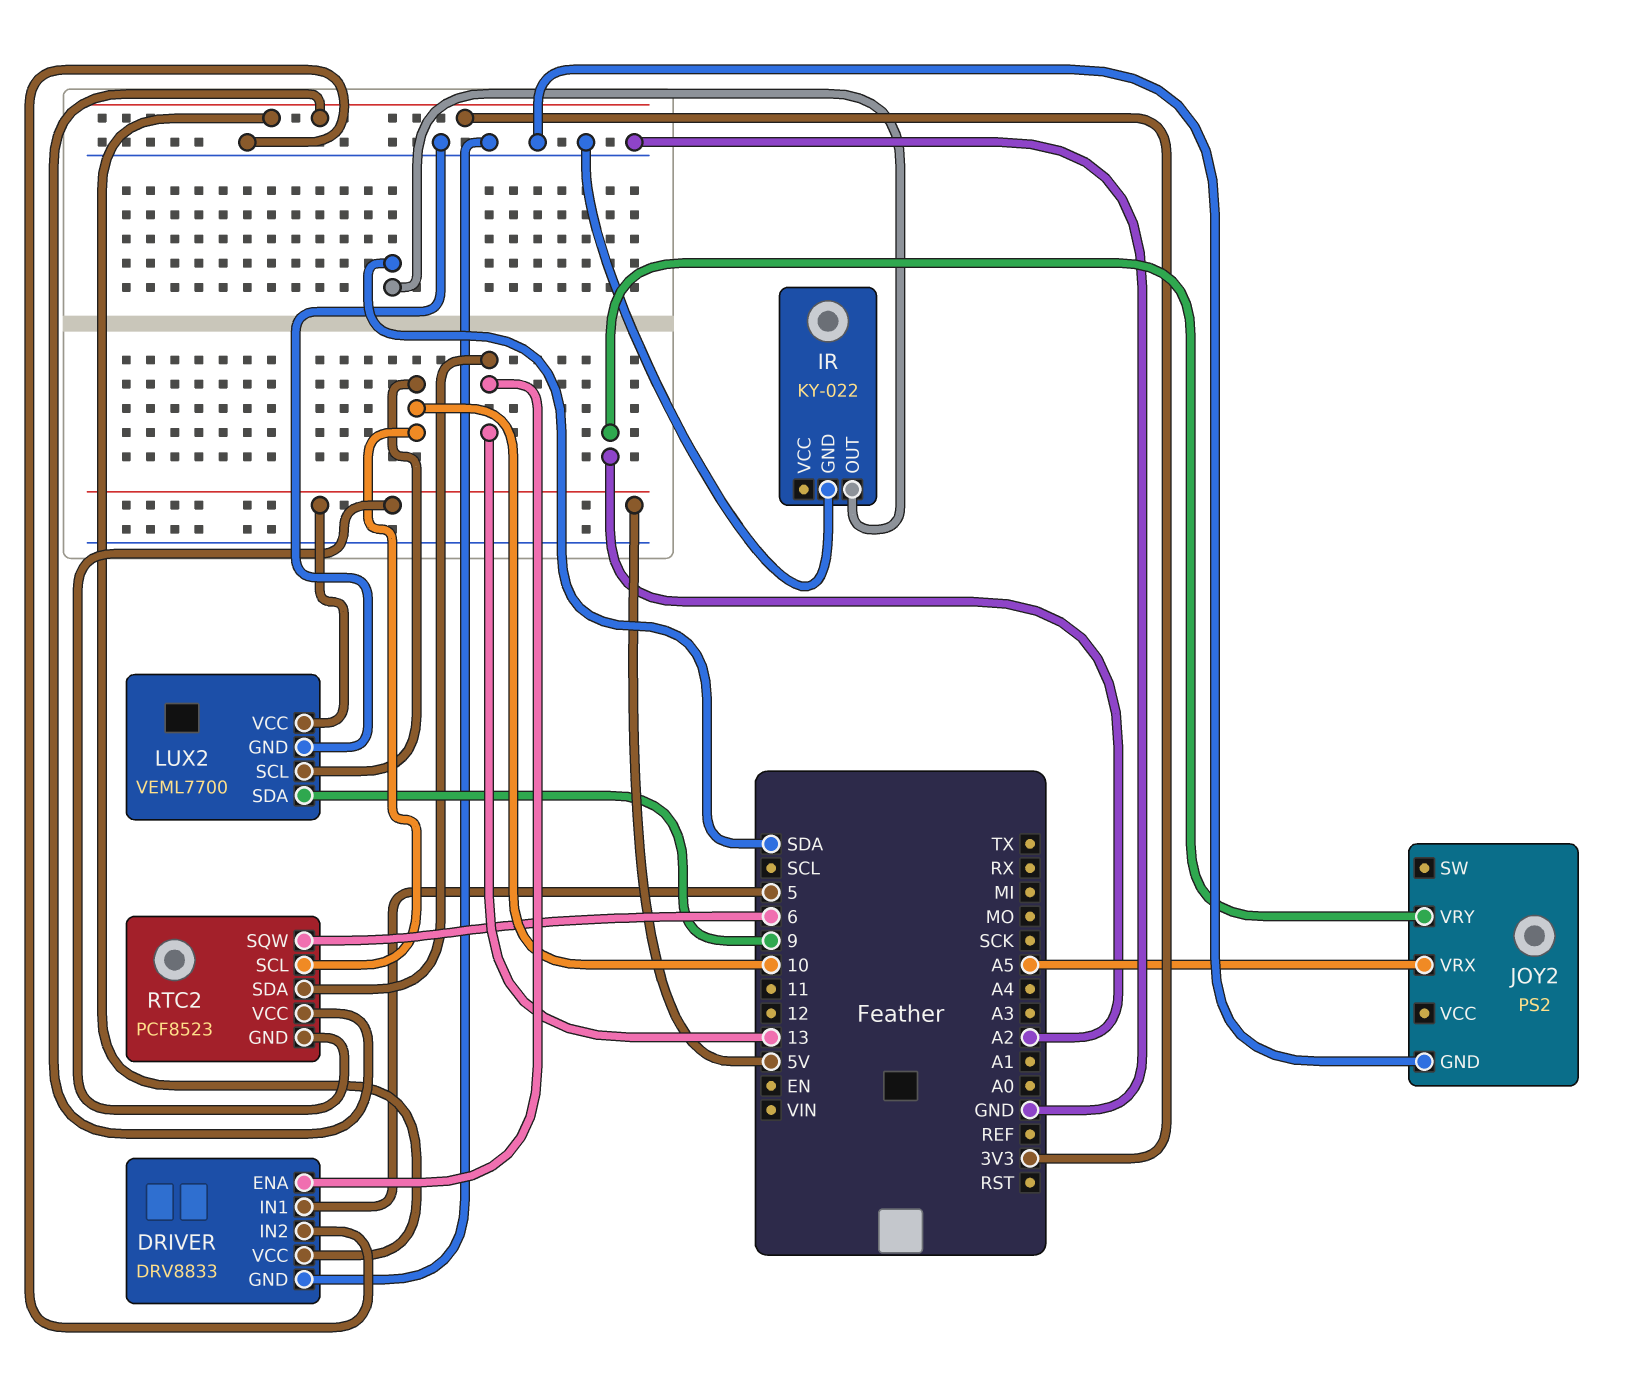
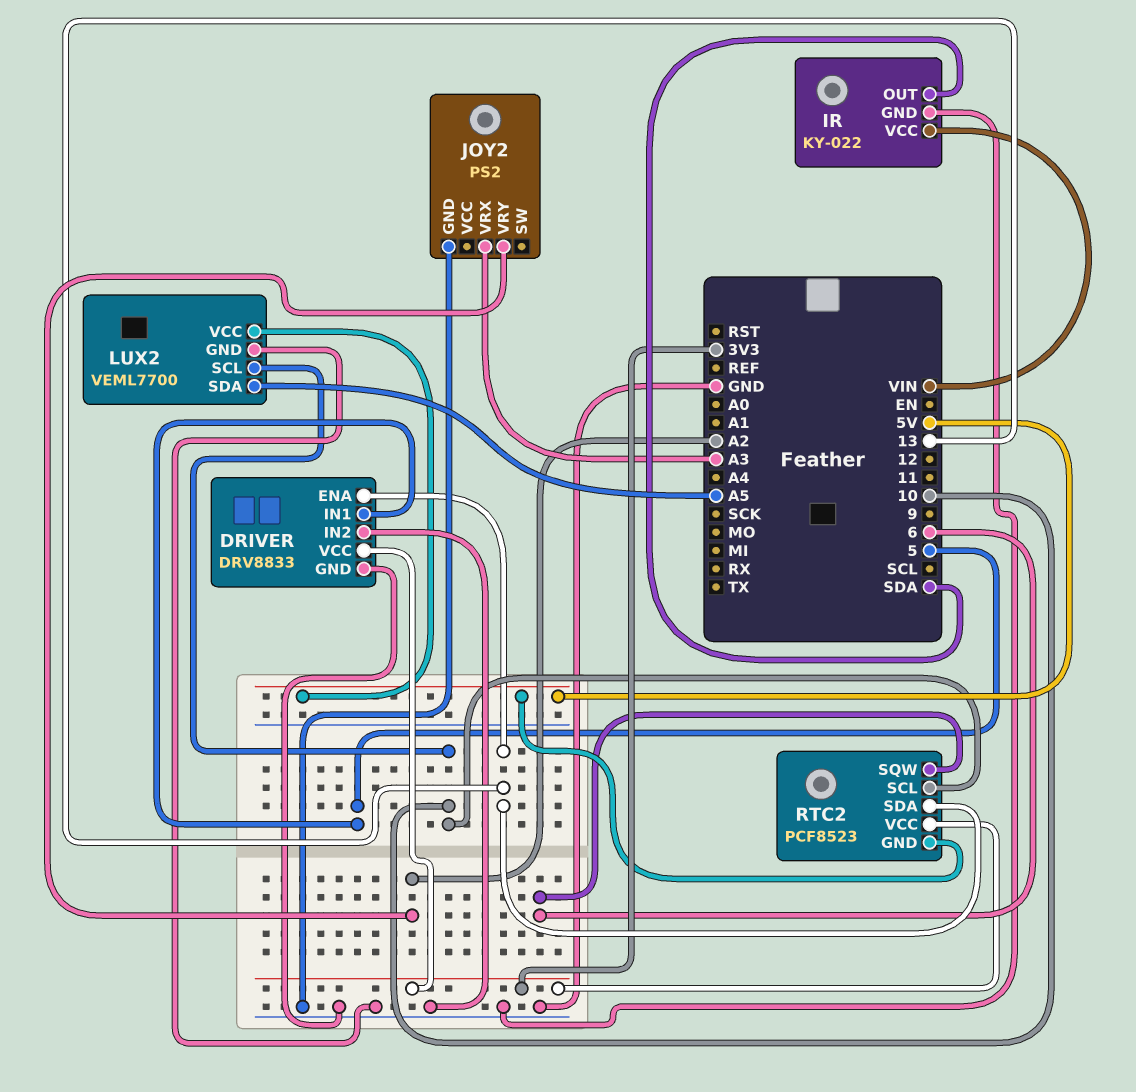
IR pin VCC: none -> VIN
JOY2 pin VRX: A5 -> A3
LUX2 pin SDA: 9 -> A5

